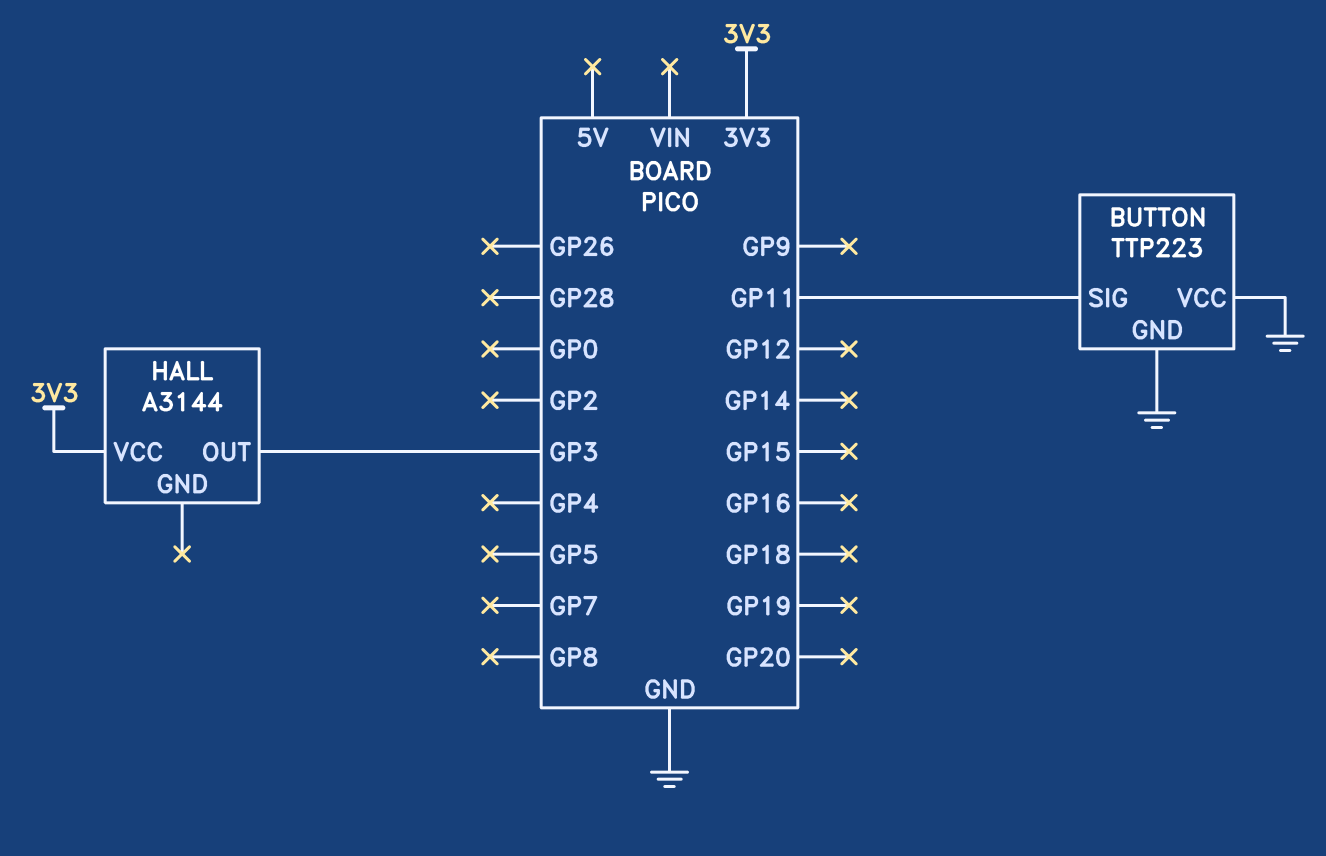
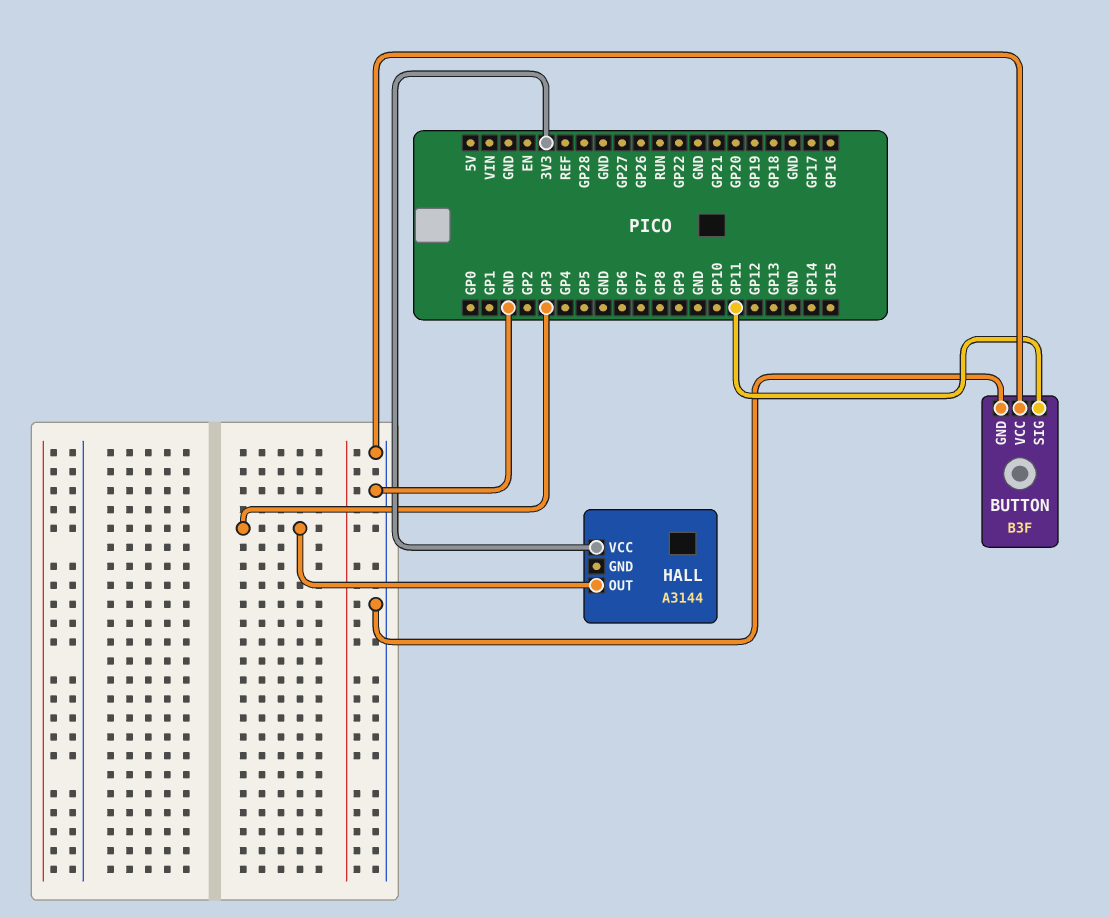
BUTTON: TTP223 -> B3F

